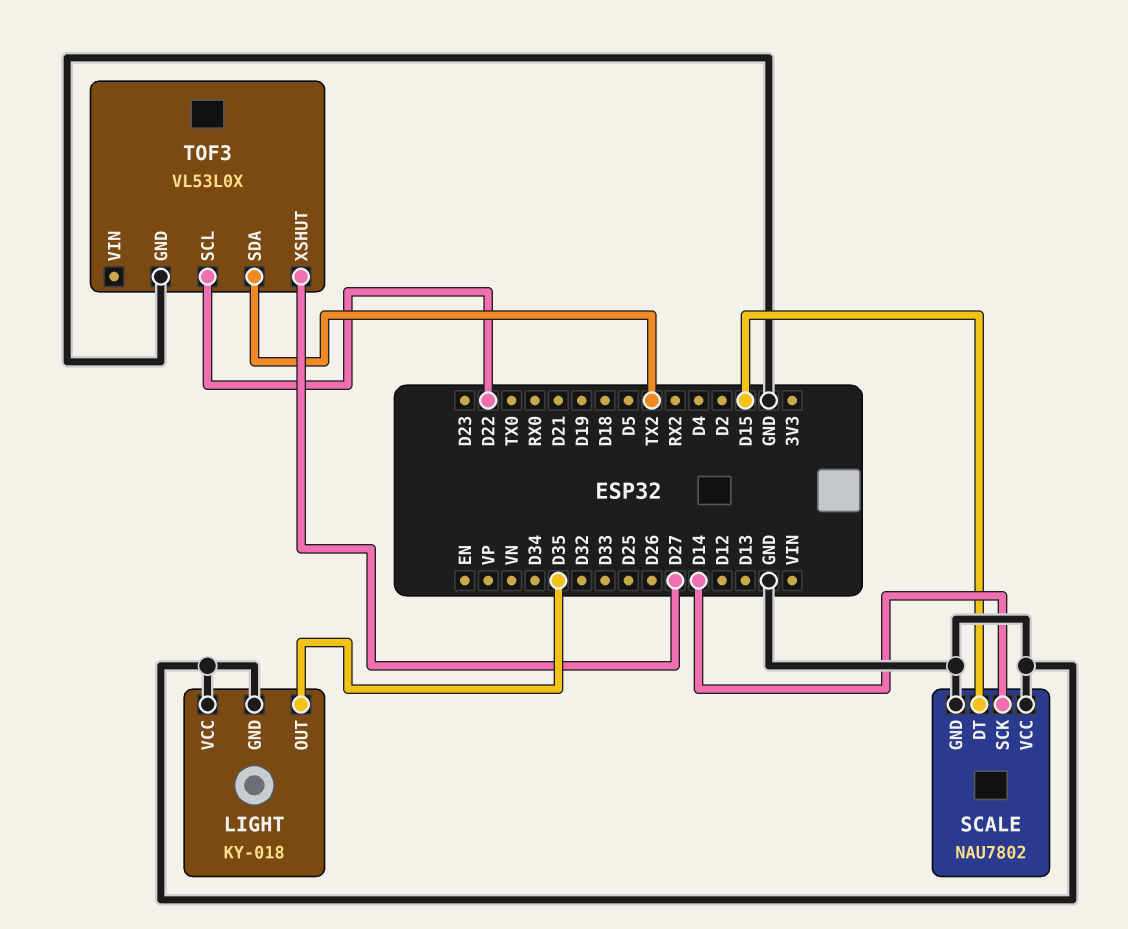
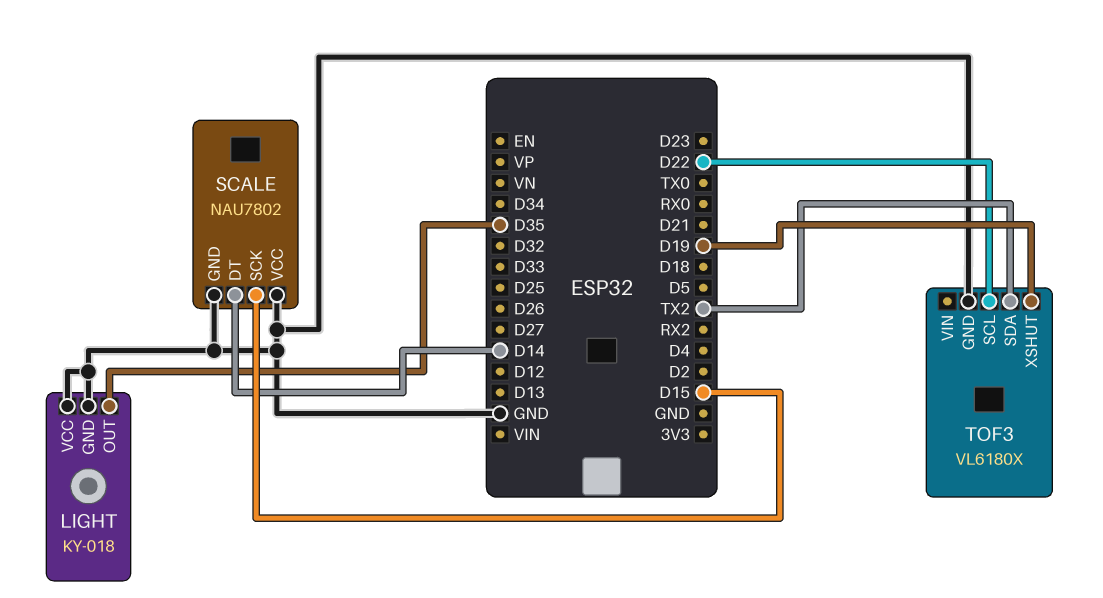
SCALE pin DT: D15 -> D14
SCALE pin SCK: D14 -> D15
TOF3: VL53L0X -> VL6180X
TOF3 pin XSHUT: D27 -> D19

